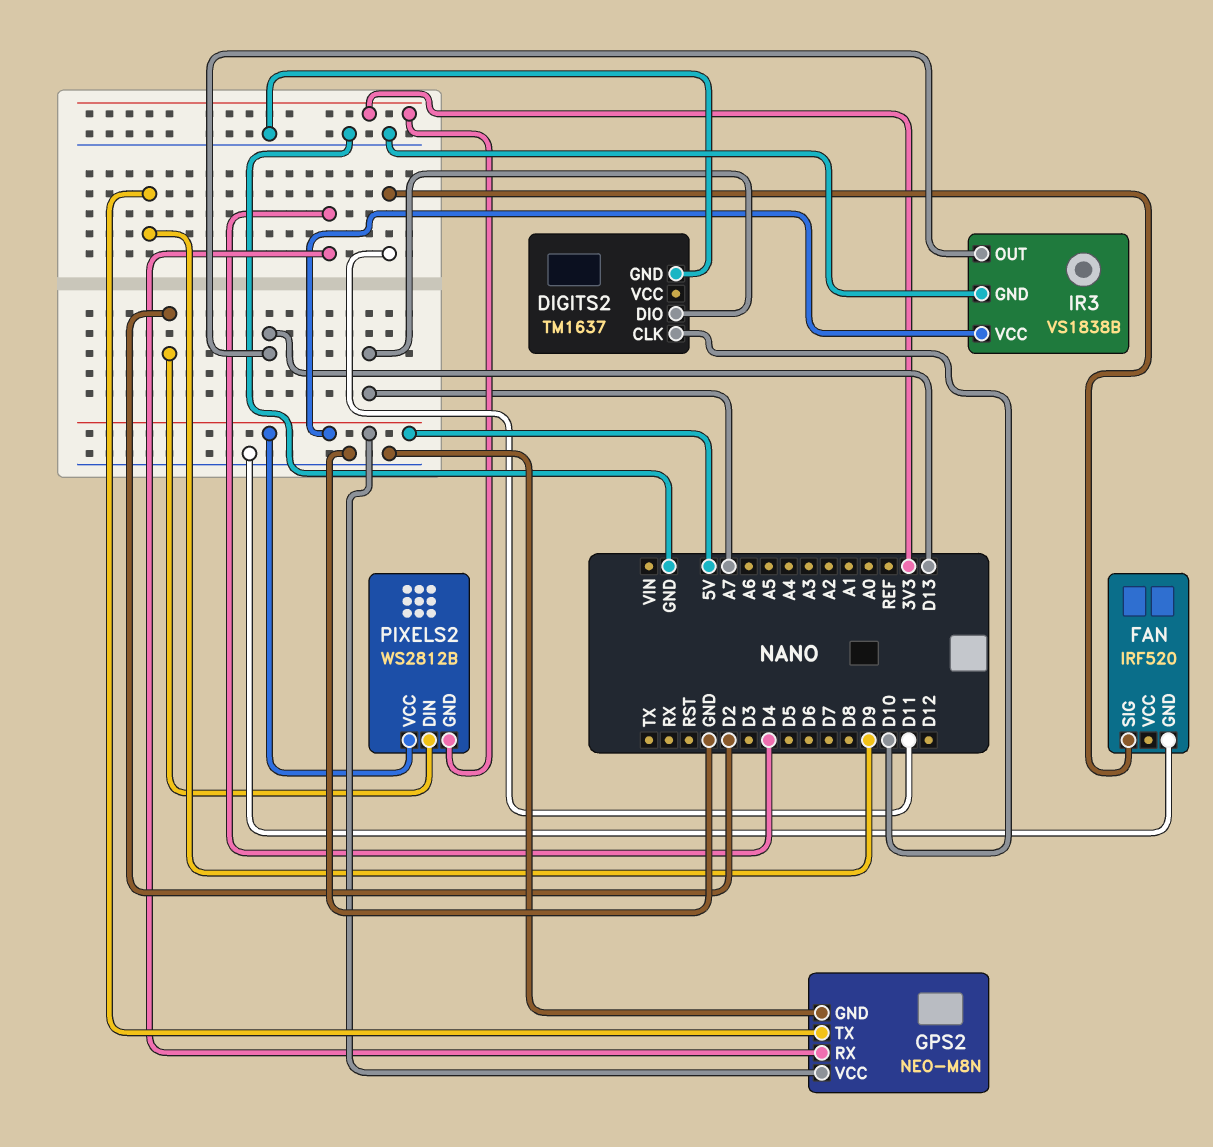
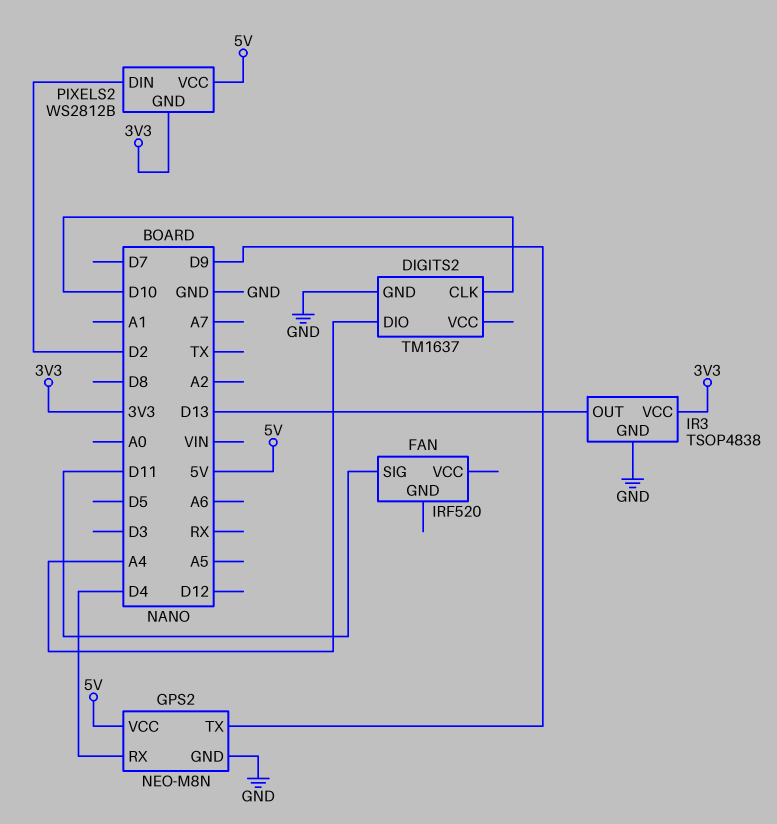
DIGITS2 pin DIO: A7 -> A4
FAN pin GND: GND -> none
IR3: VS1838B -> TSOP4838
IR3 pin VCC: 5V -> 3V3

